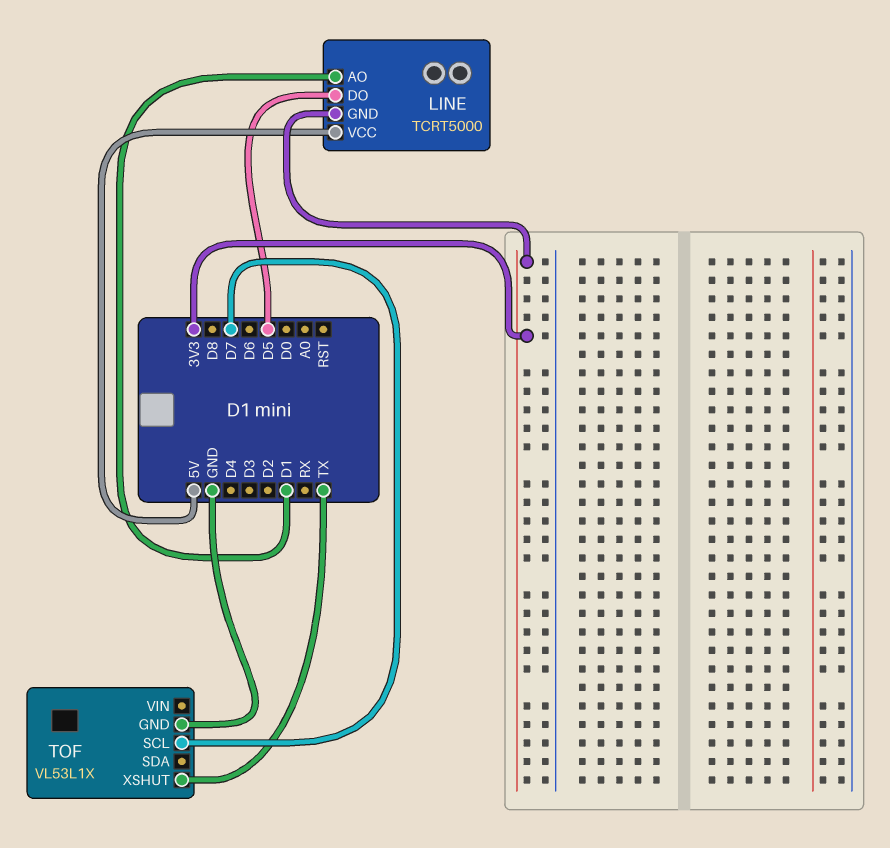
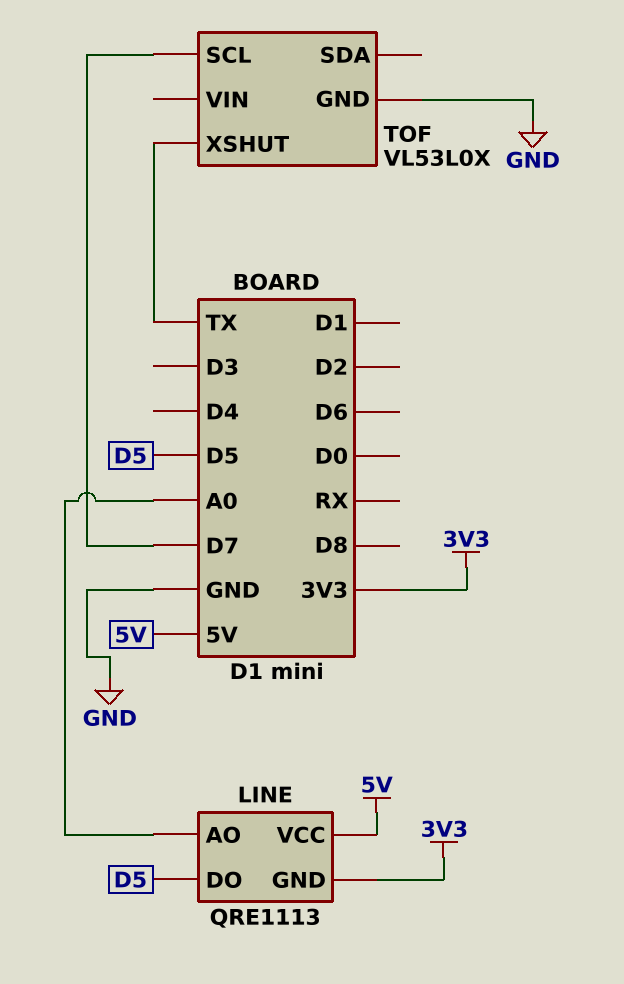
LINE: TCRT5000 -> QRE1113
LINE pin AO: D1 -> A0
TOF: VL53L1X -> VL53L0X

